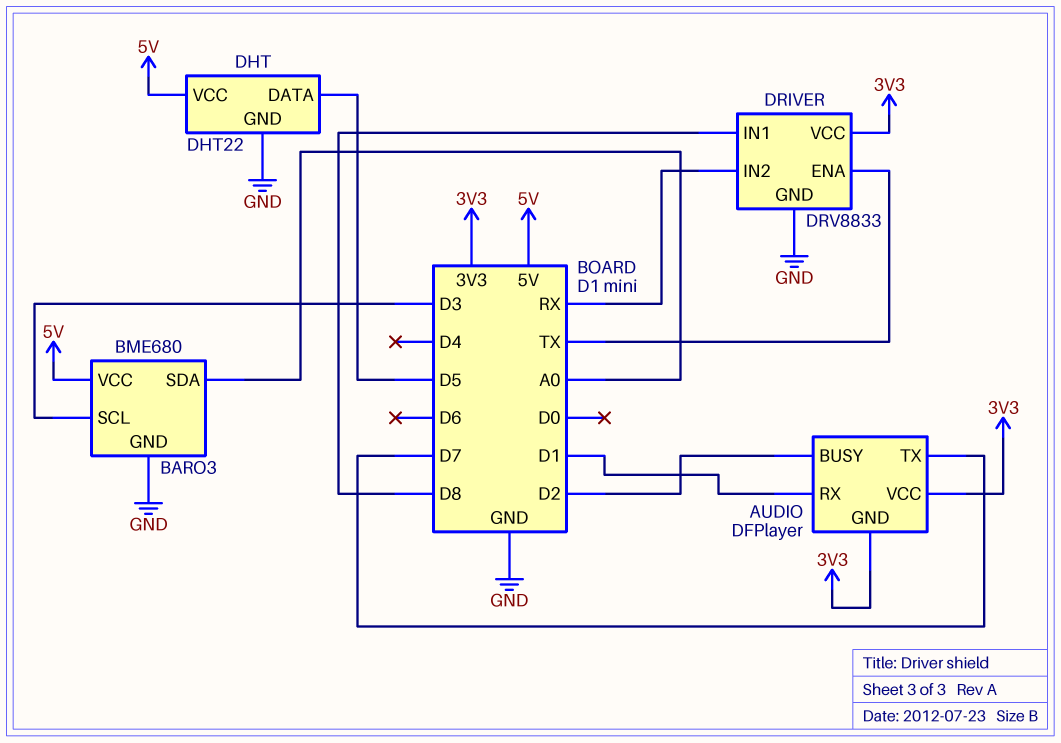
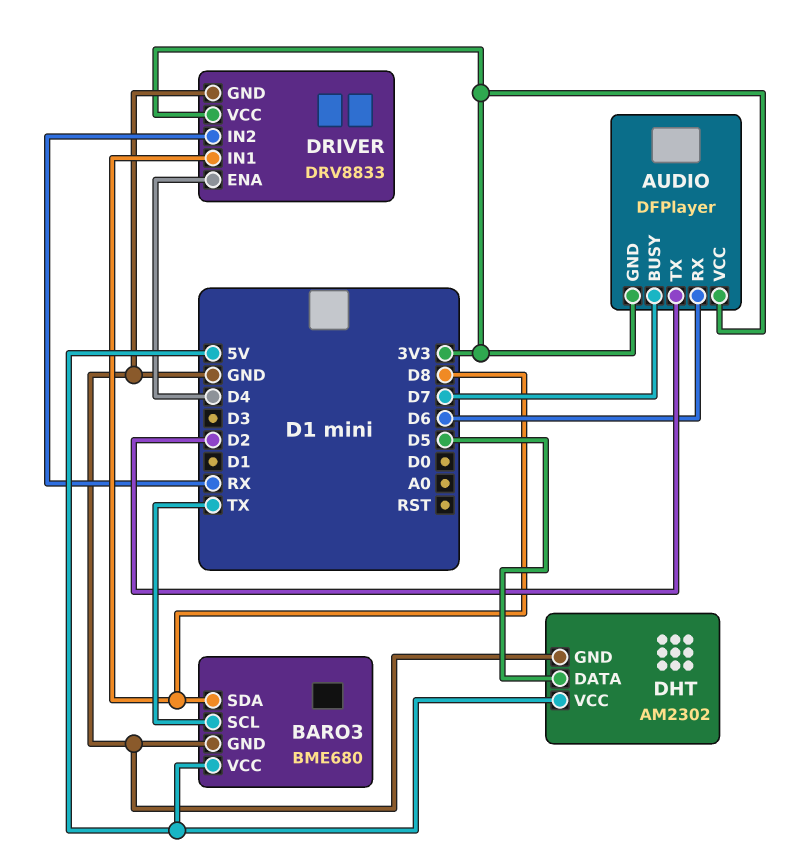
AUDIO pin BUSY: D2 -> D7
AUDIO pin RX: D1 -> D6
AUDIO pin TX: D7 -> D2
BARO3 pin SCL: D3 -> TX
BARO3 pin SDA: A0 -> D8
DHT: DHT22 -> AM2302
DRIVER pin ENA: TX -> D4

